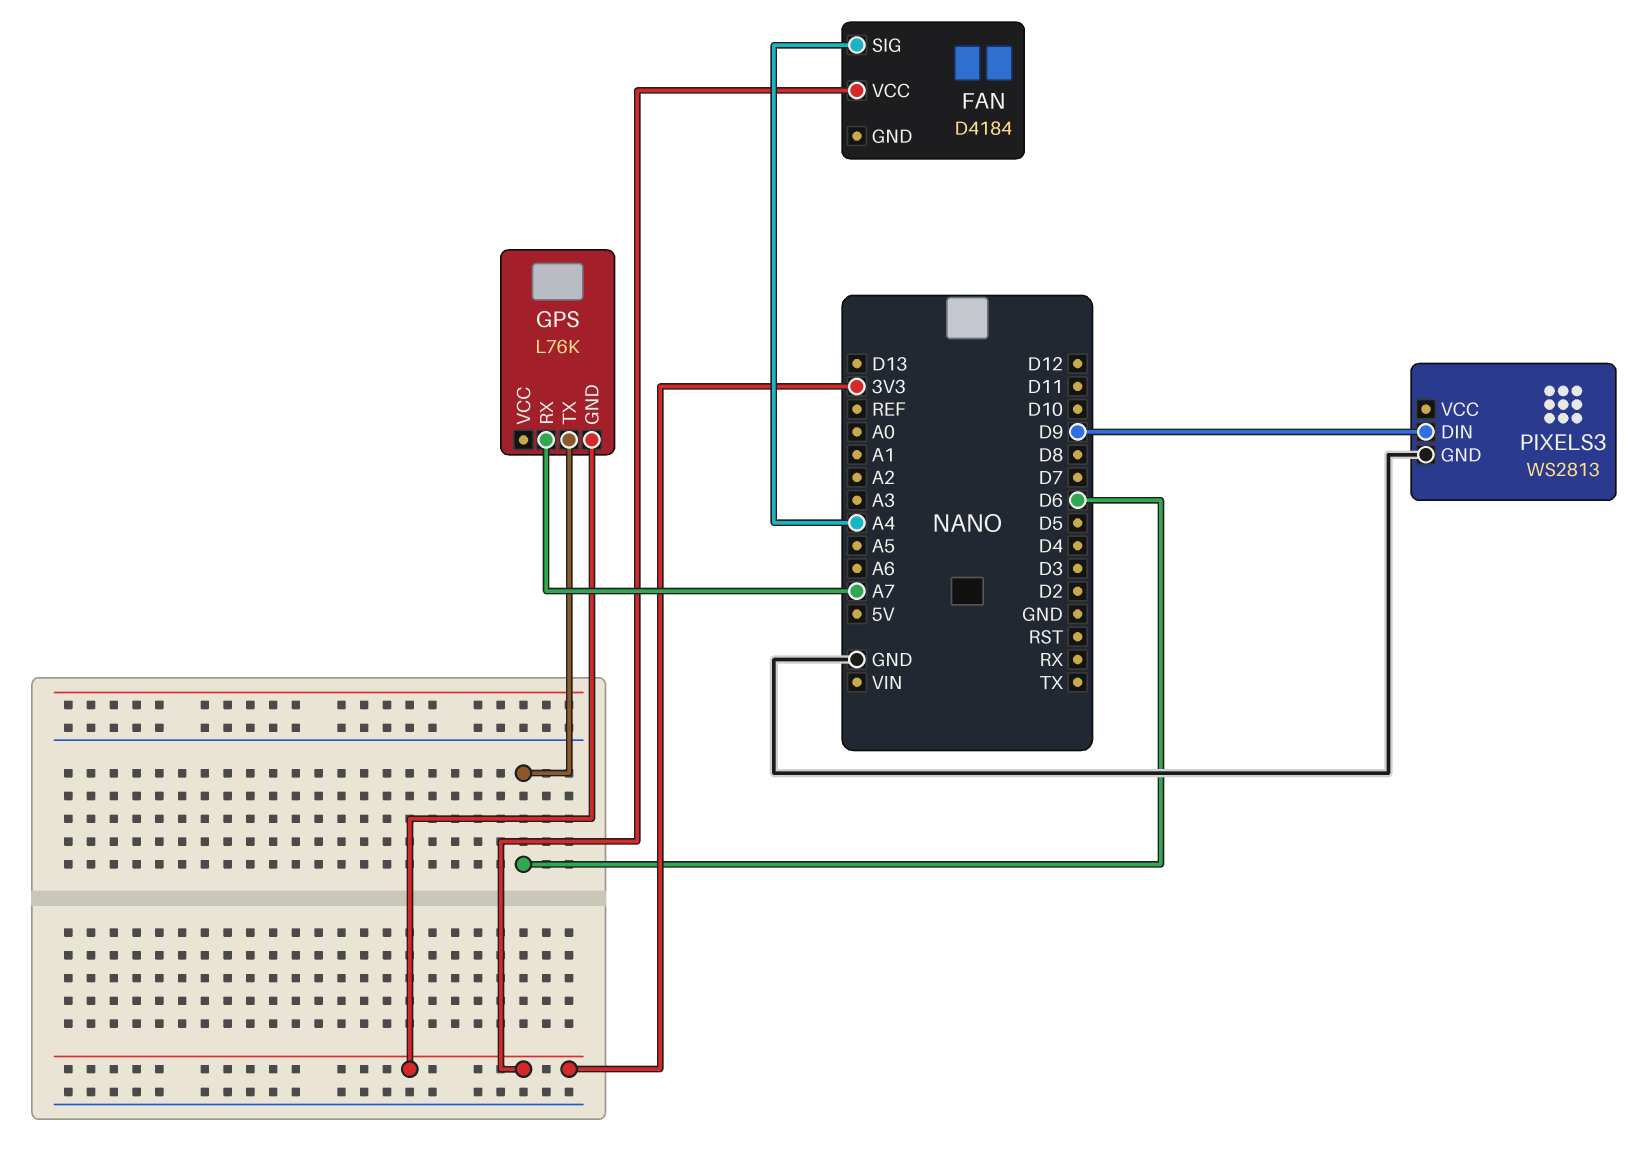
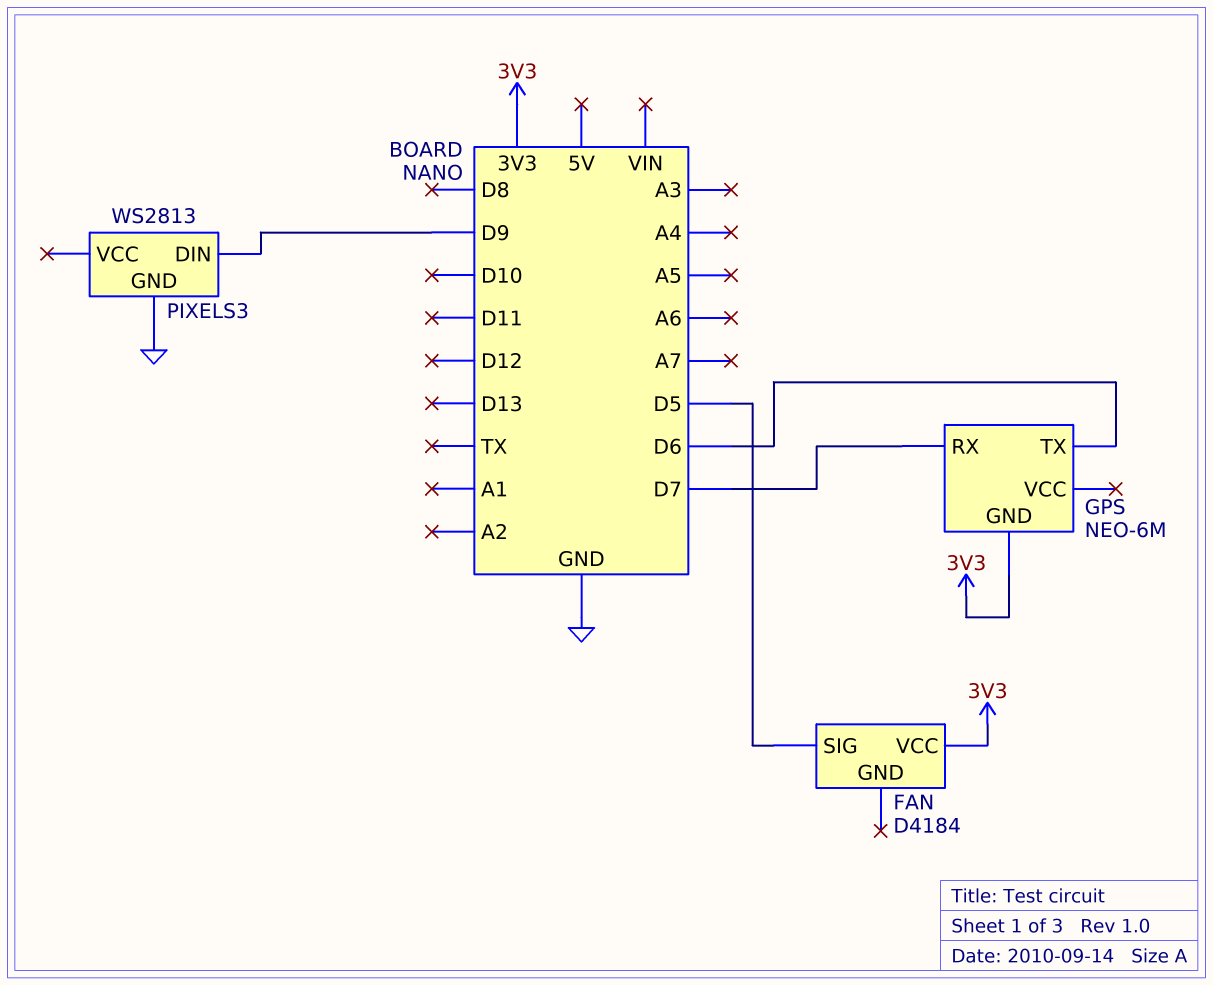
FAN pin SIG: A4 -> D5
GPS: L76K -> NEO-6M
GPS pin RX: A7 -> D7

